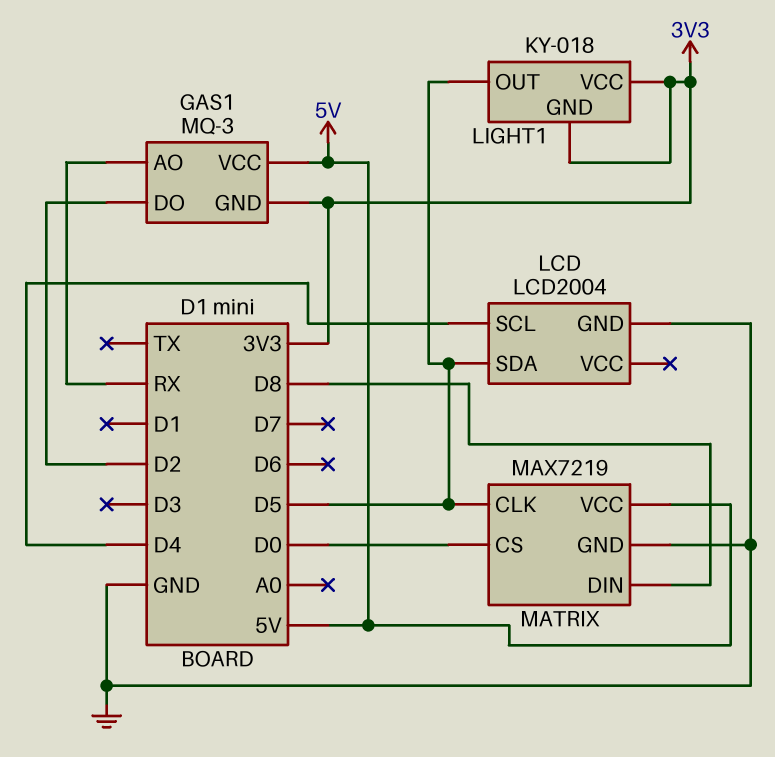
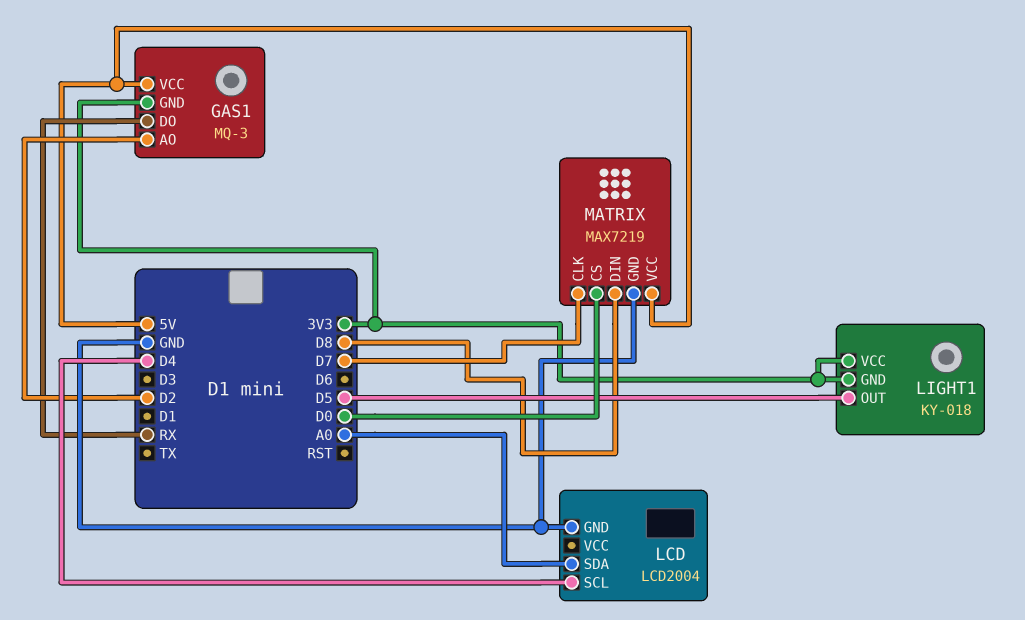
GAS1 pin AO: RX -> D2
GAS1 pin DO: D2 -> RX
LCD pin SDA: D5 -> A0
MATRIX pin CLK: D5 -> D7

